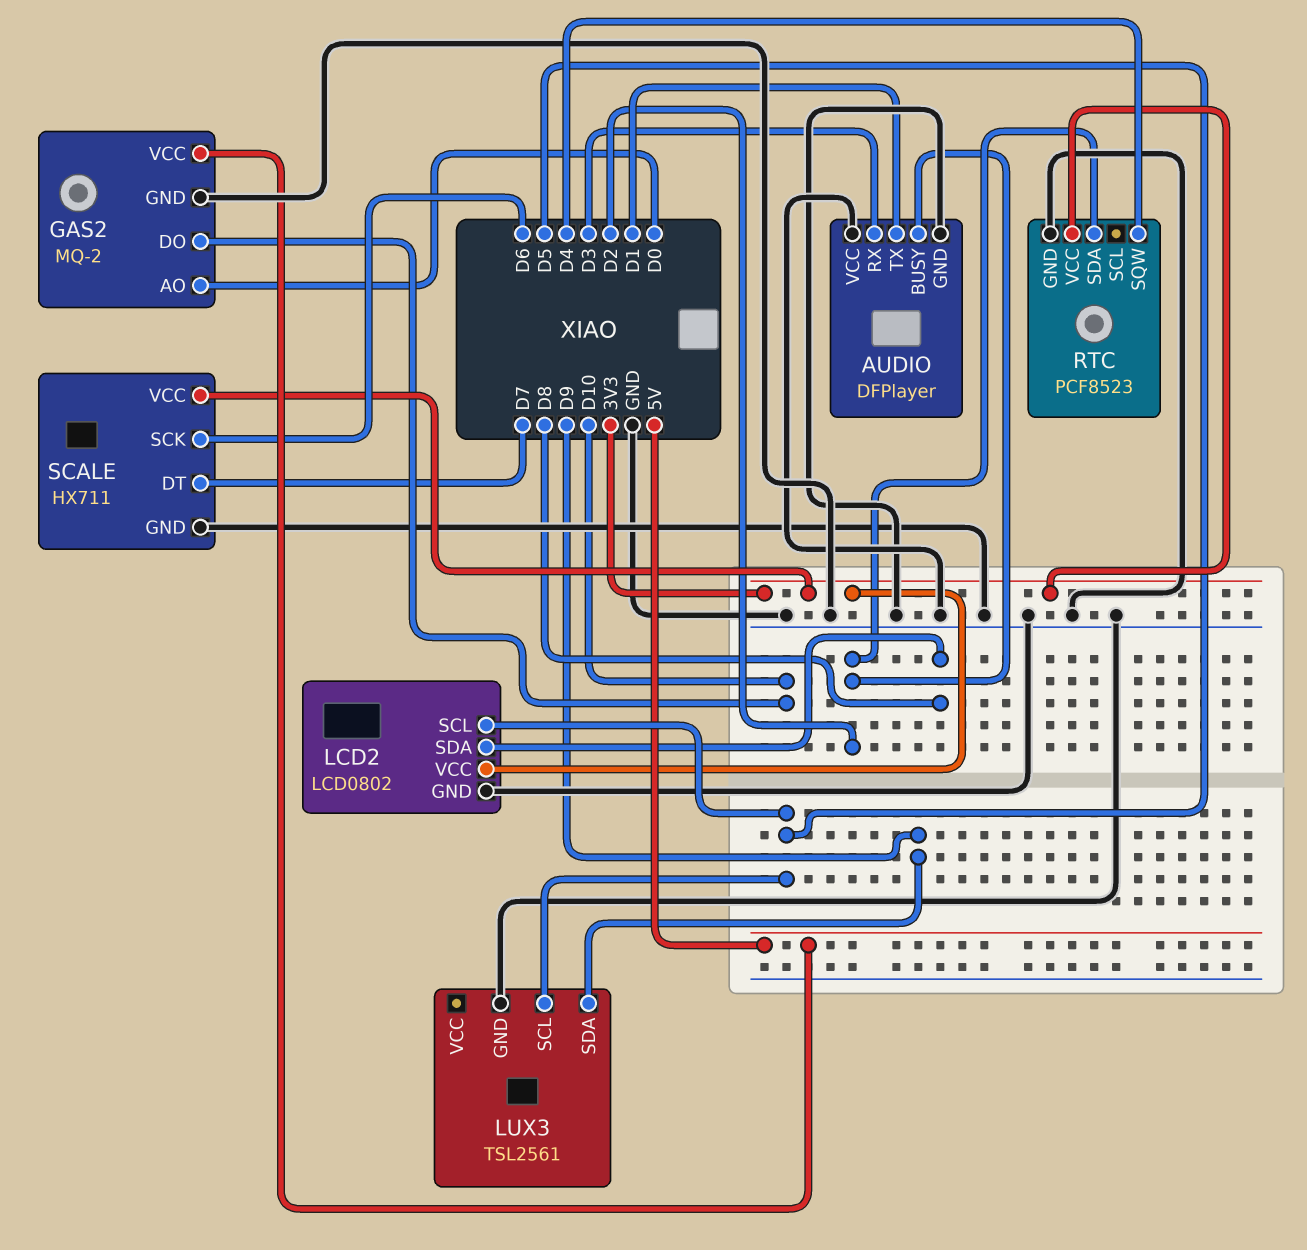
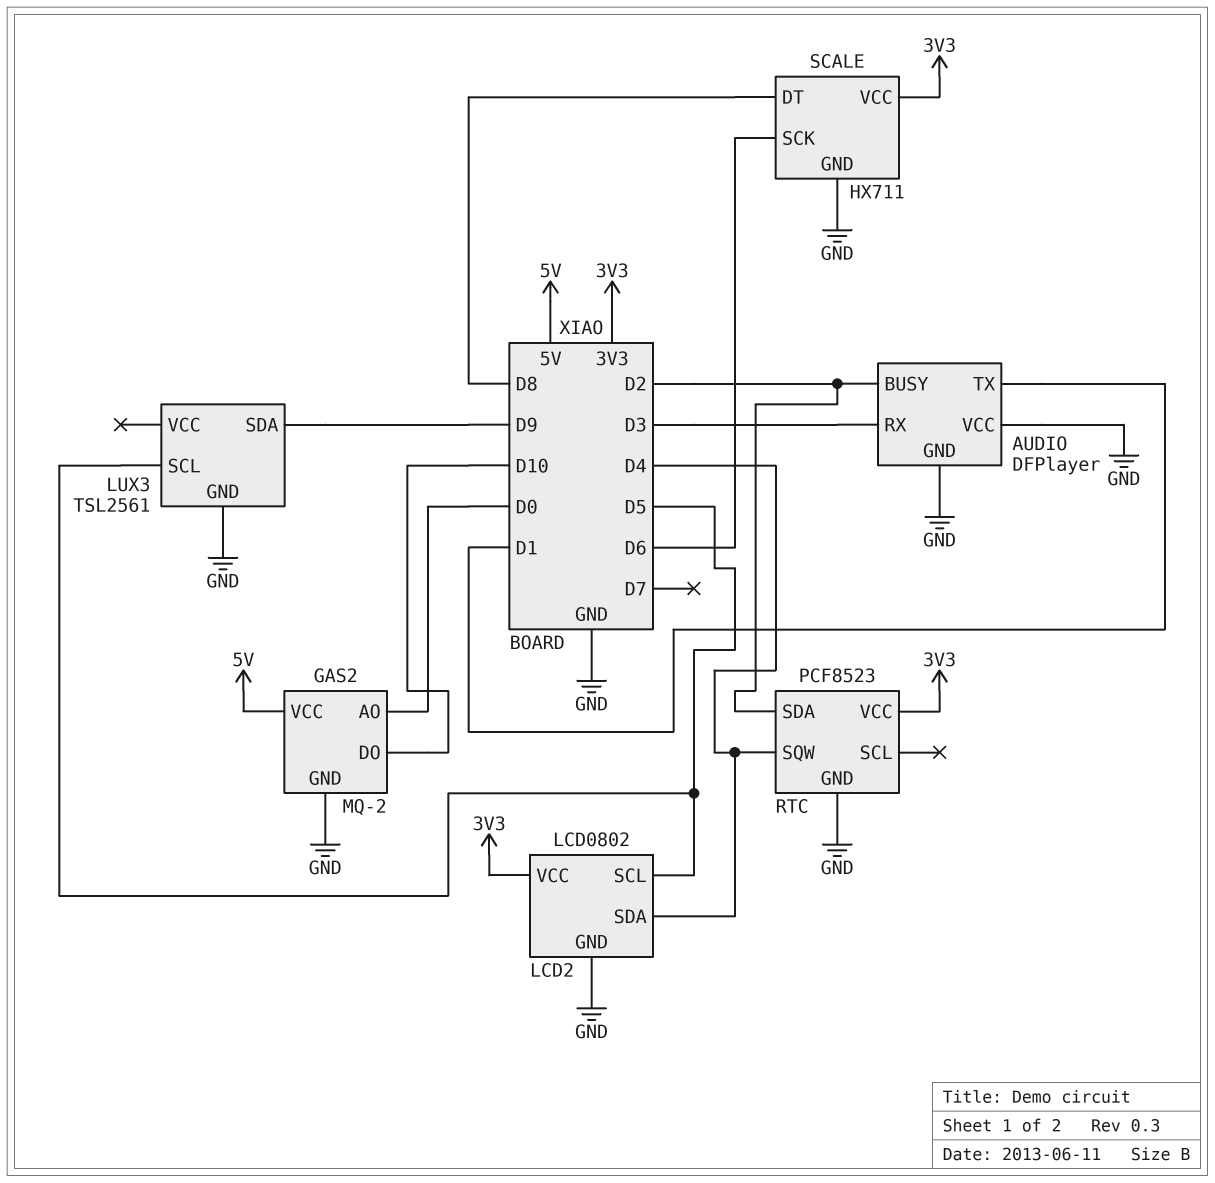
LCD2 pin SDA: D8 -> D4
SCALE pin DT: D7 -> D8

